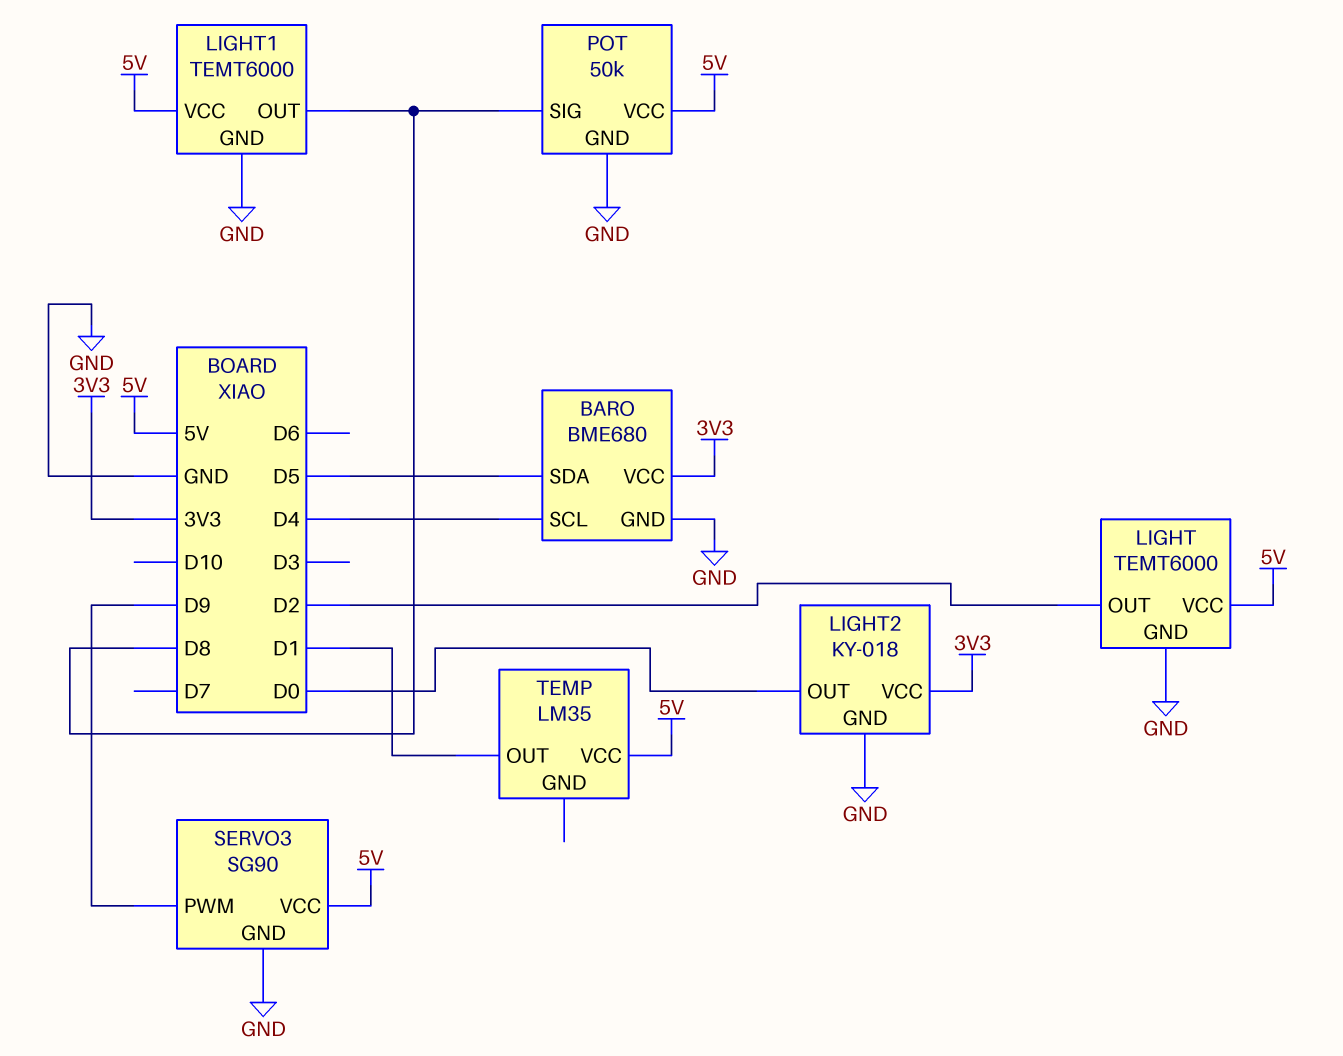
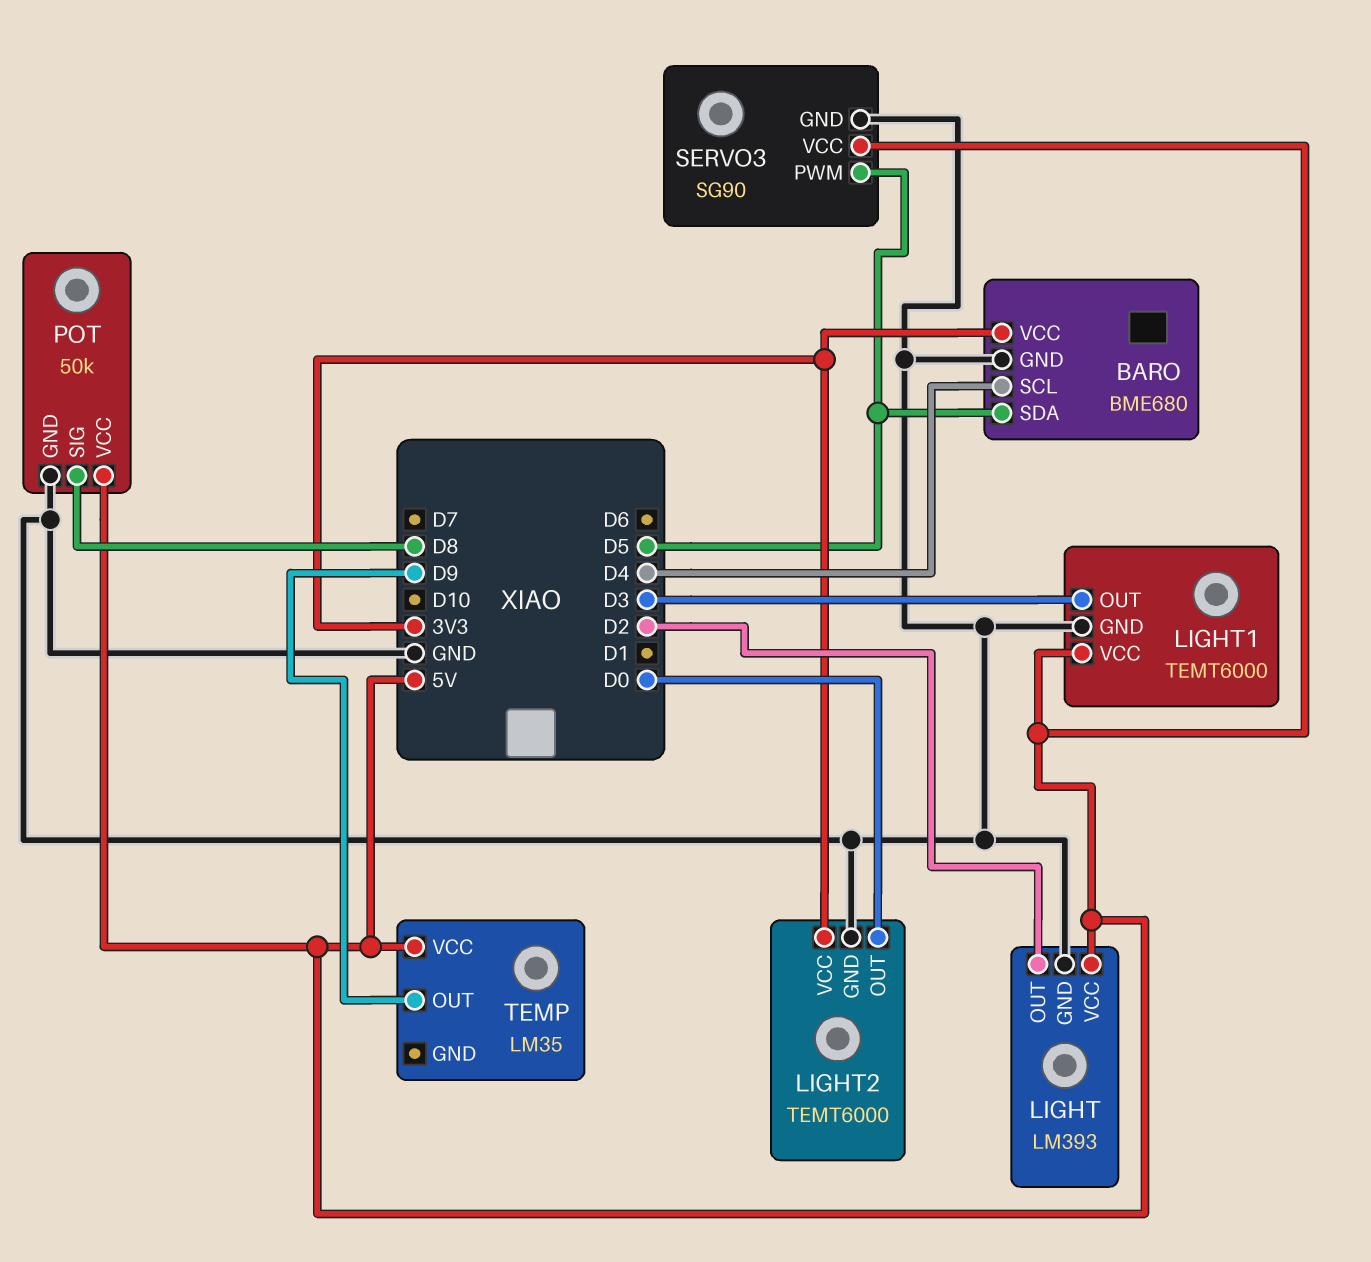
LIGHT: TEMT6000 -> LM393
LIGHT1 pin OUT: D8 -> D3
LIGHT2: KY-018 -> TEMT6000
SERVO3 pin PWM: D9 -> D5
TEMP pin OUT: D1 -> D9

